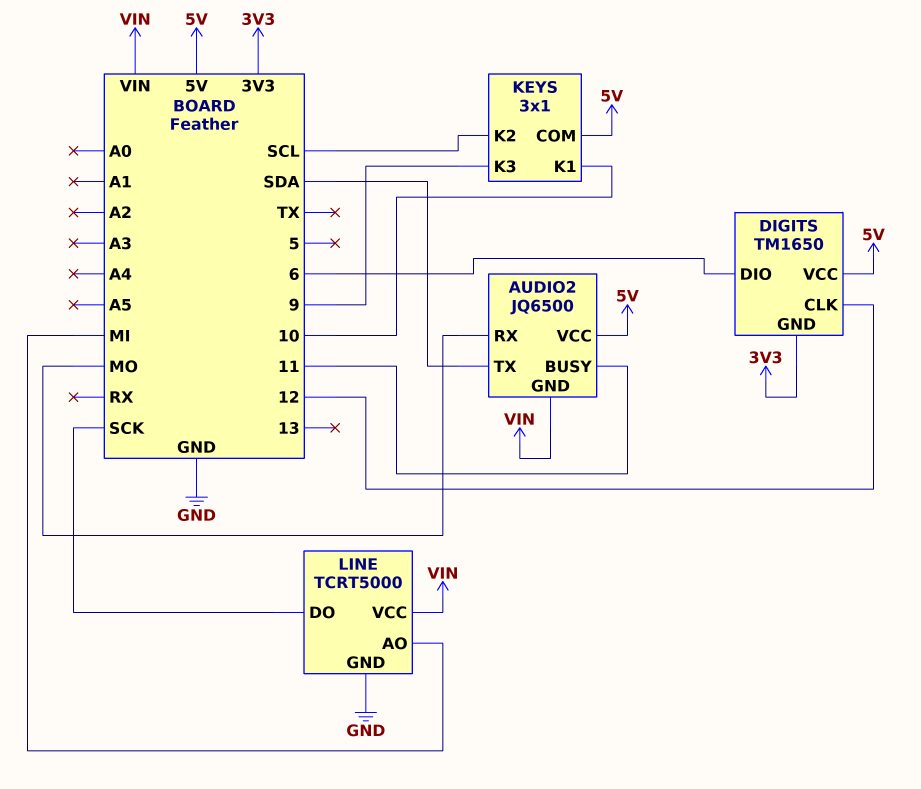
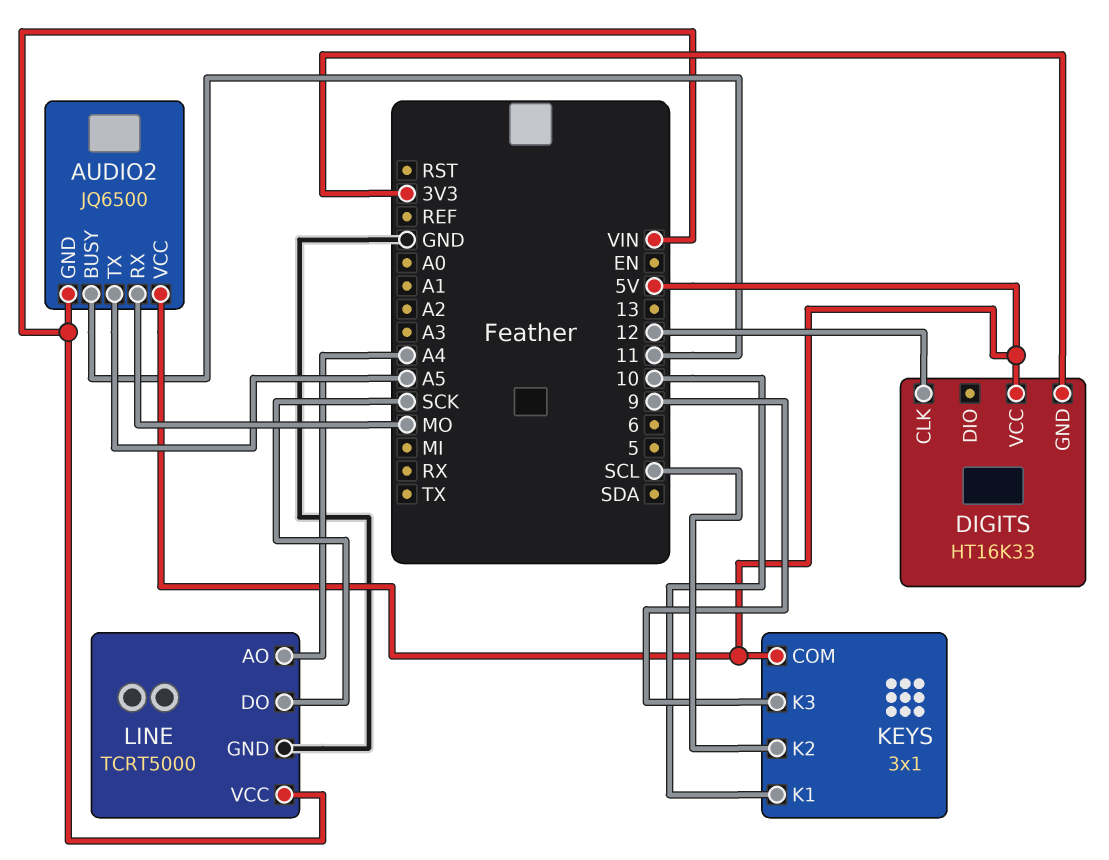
AUDIO2 pin TX: SDA -> A5
DIGITS: TM1650 -> HT16K33
DIGITS pin DIO: 6 -> none
LINE pin AO: MI -> A4

